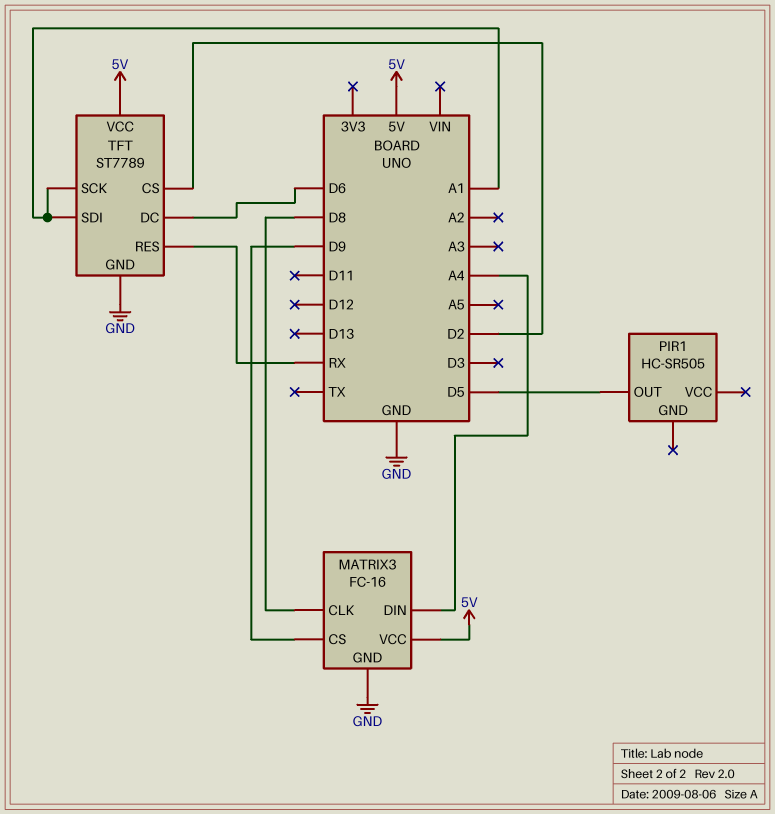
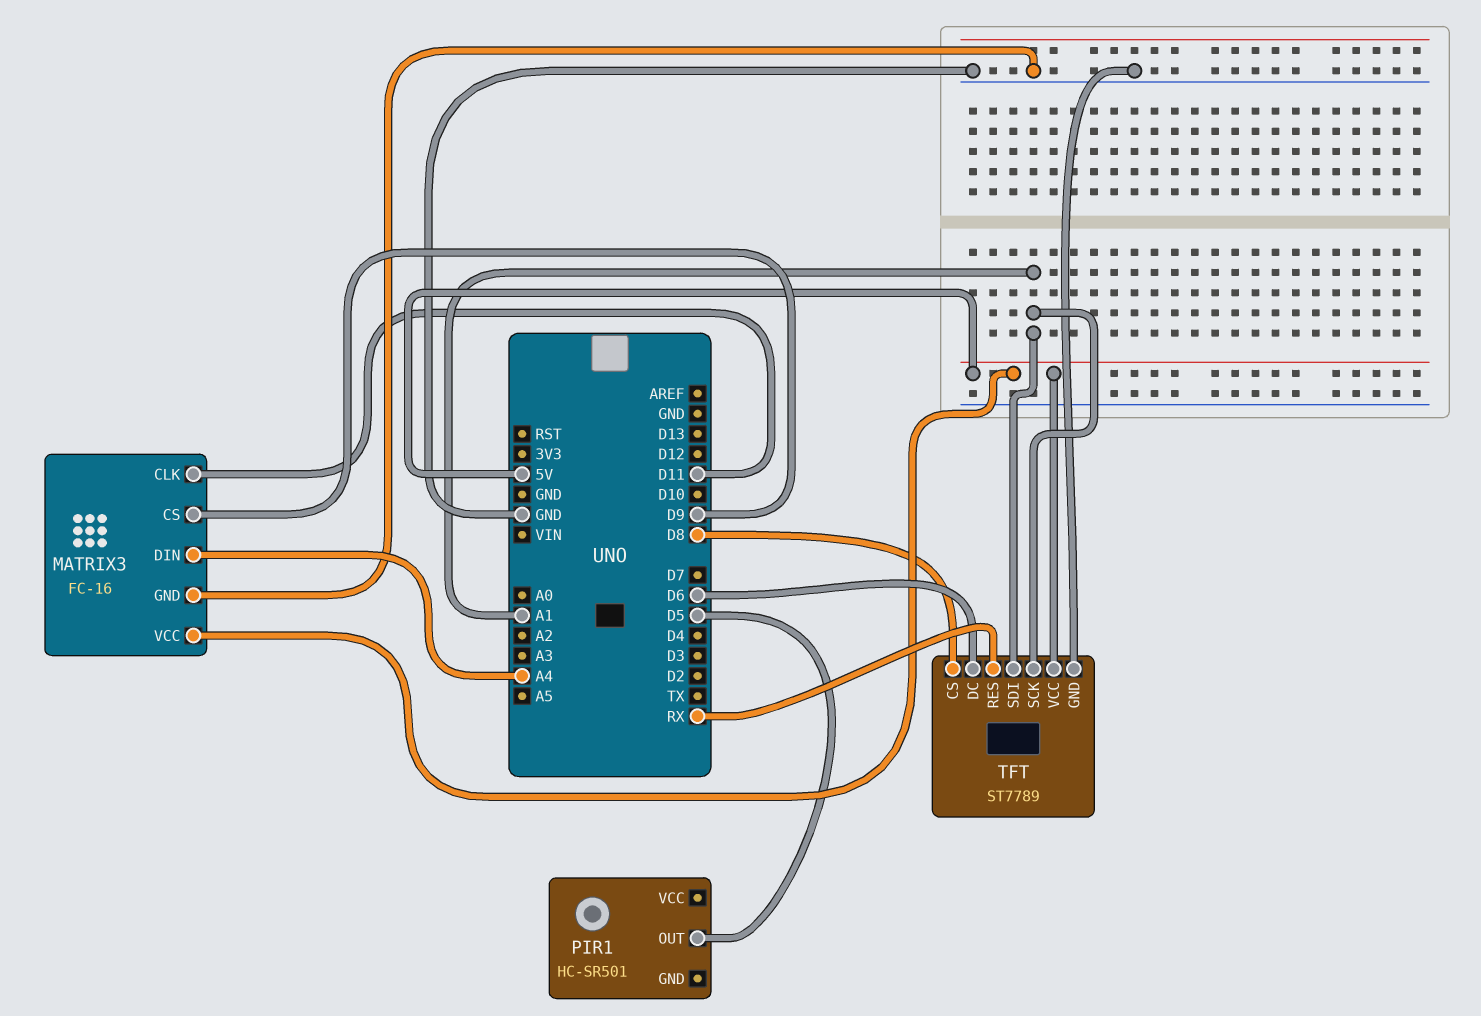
MATRIX3 pin CLK: D8 -> D11
PIR1: HC-SR505 -> HC-SR501
TFT pin CS: D2 -> D8

